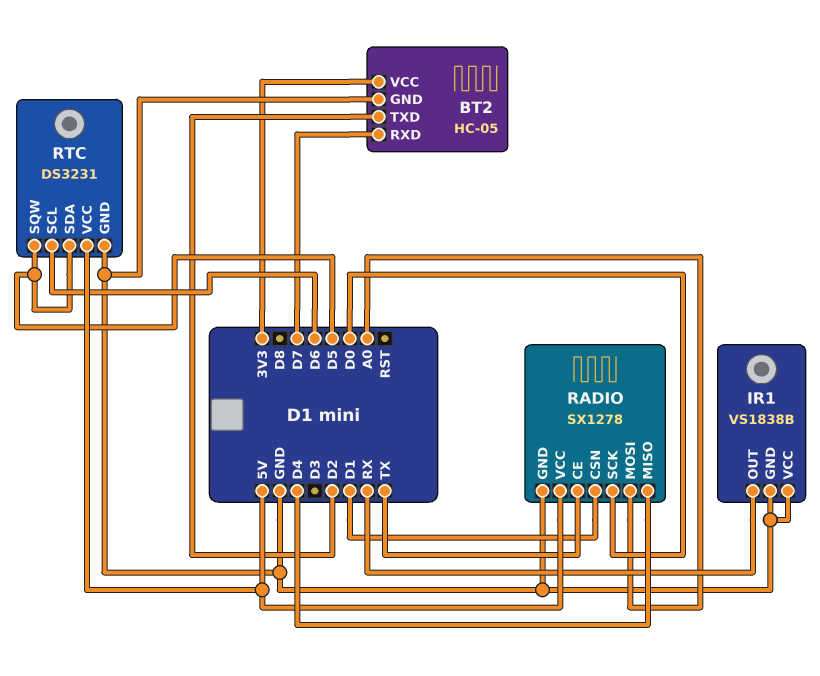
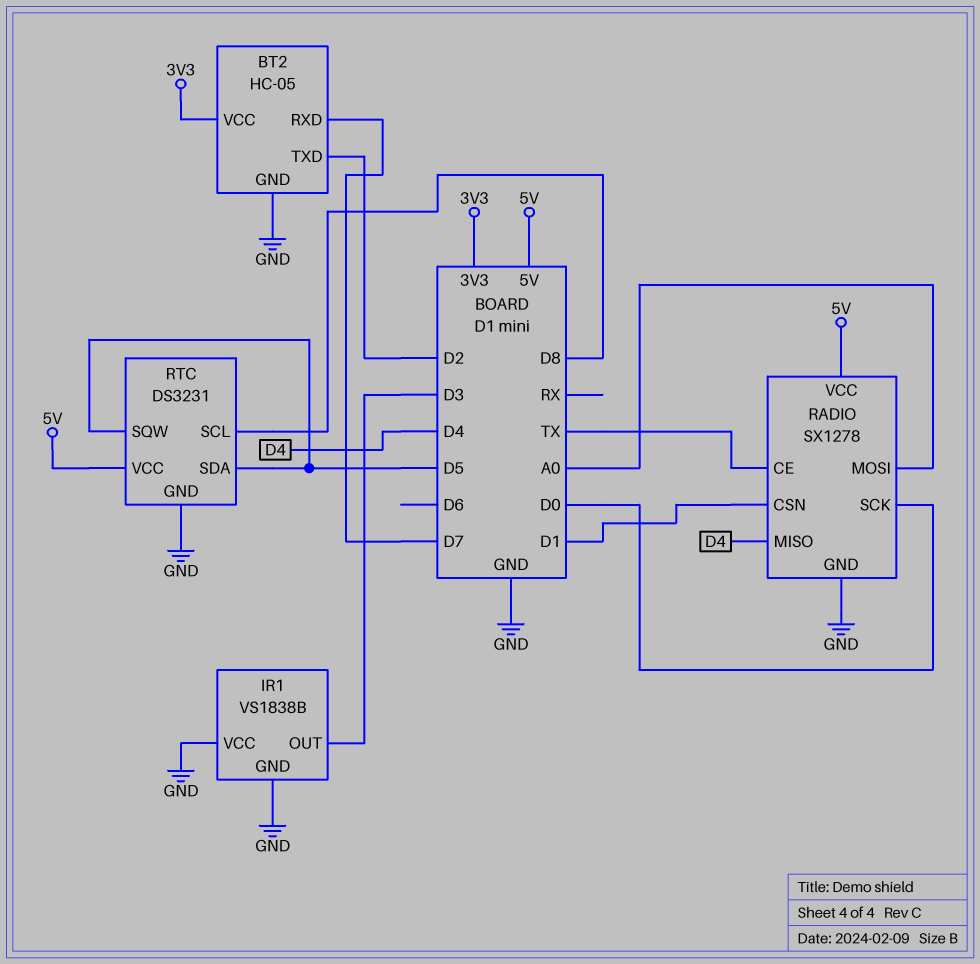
IR1 pin OUT: RX -> D3
RTC pin SCL: D6 -> D8

